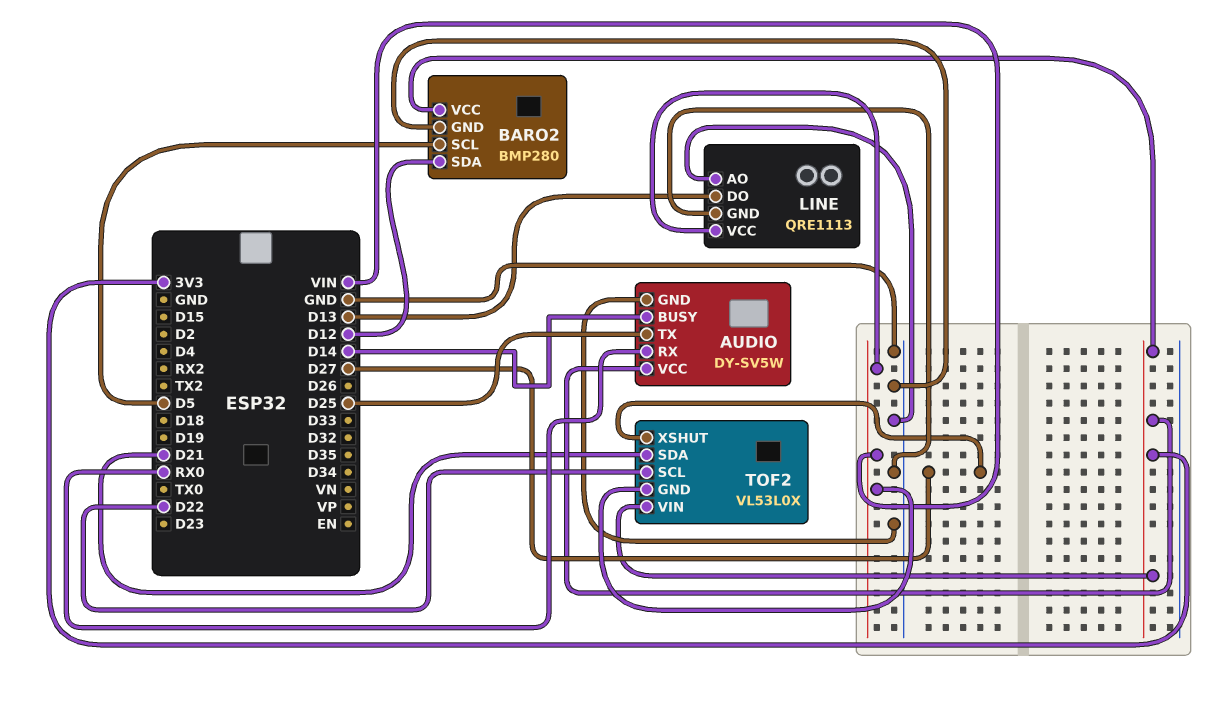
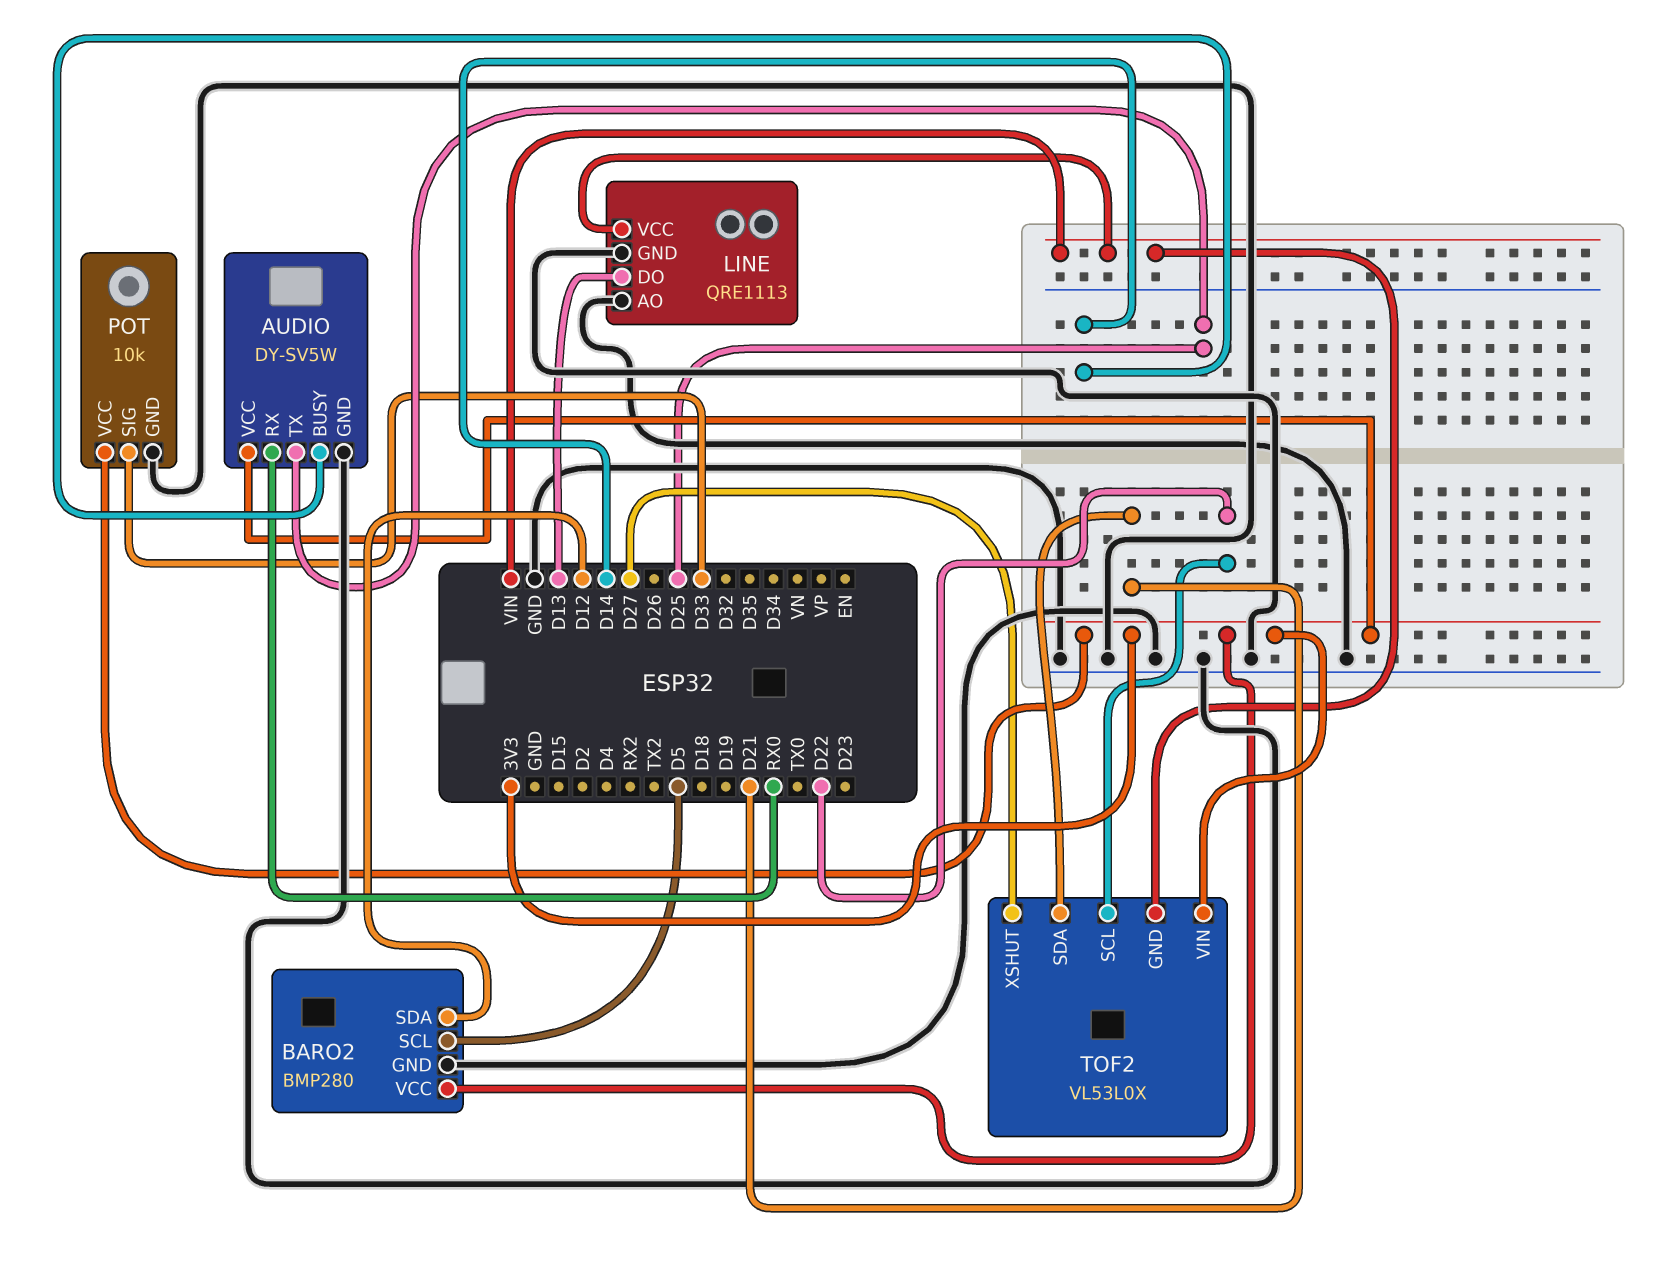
POT: none -> 10k
POT pin GND: none -> GND
POT pin SIG: none -> D33
POT pin VCC: none -> 3V3

